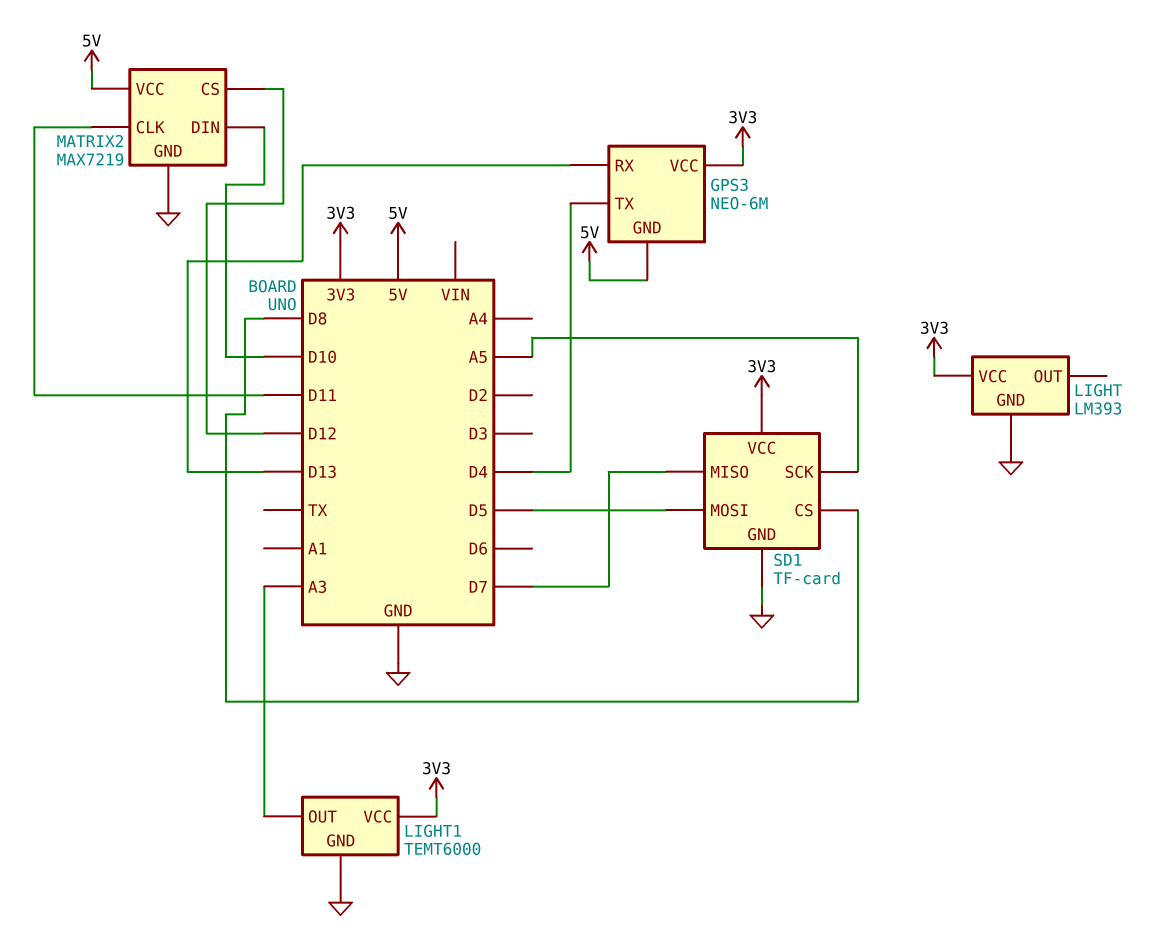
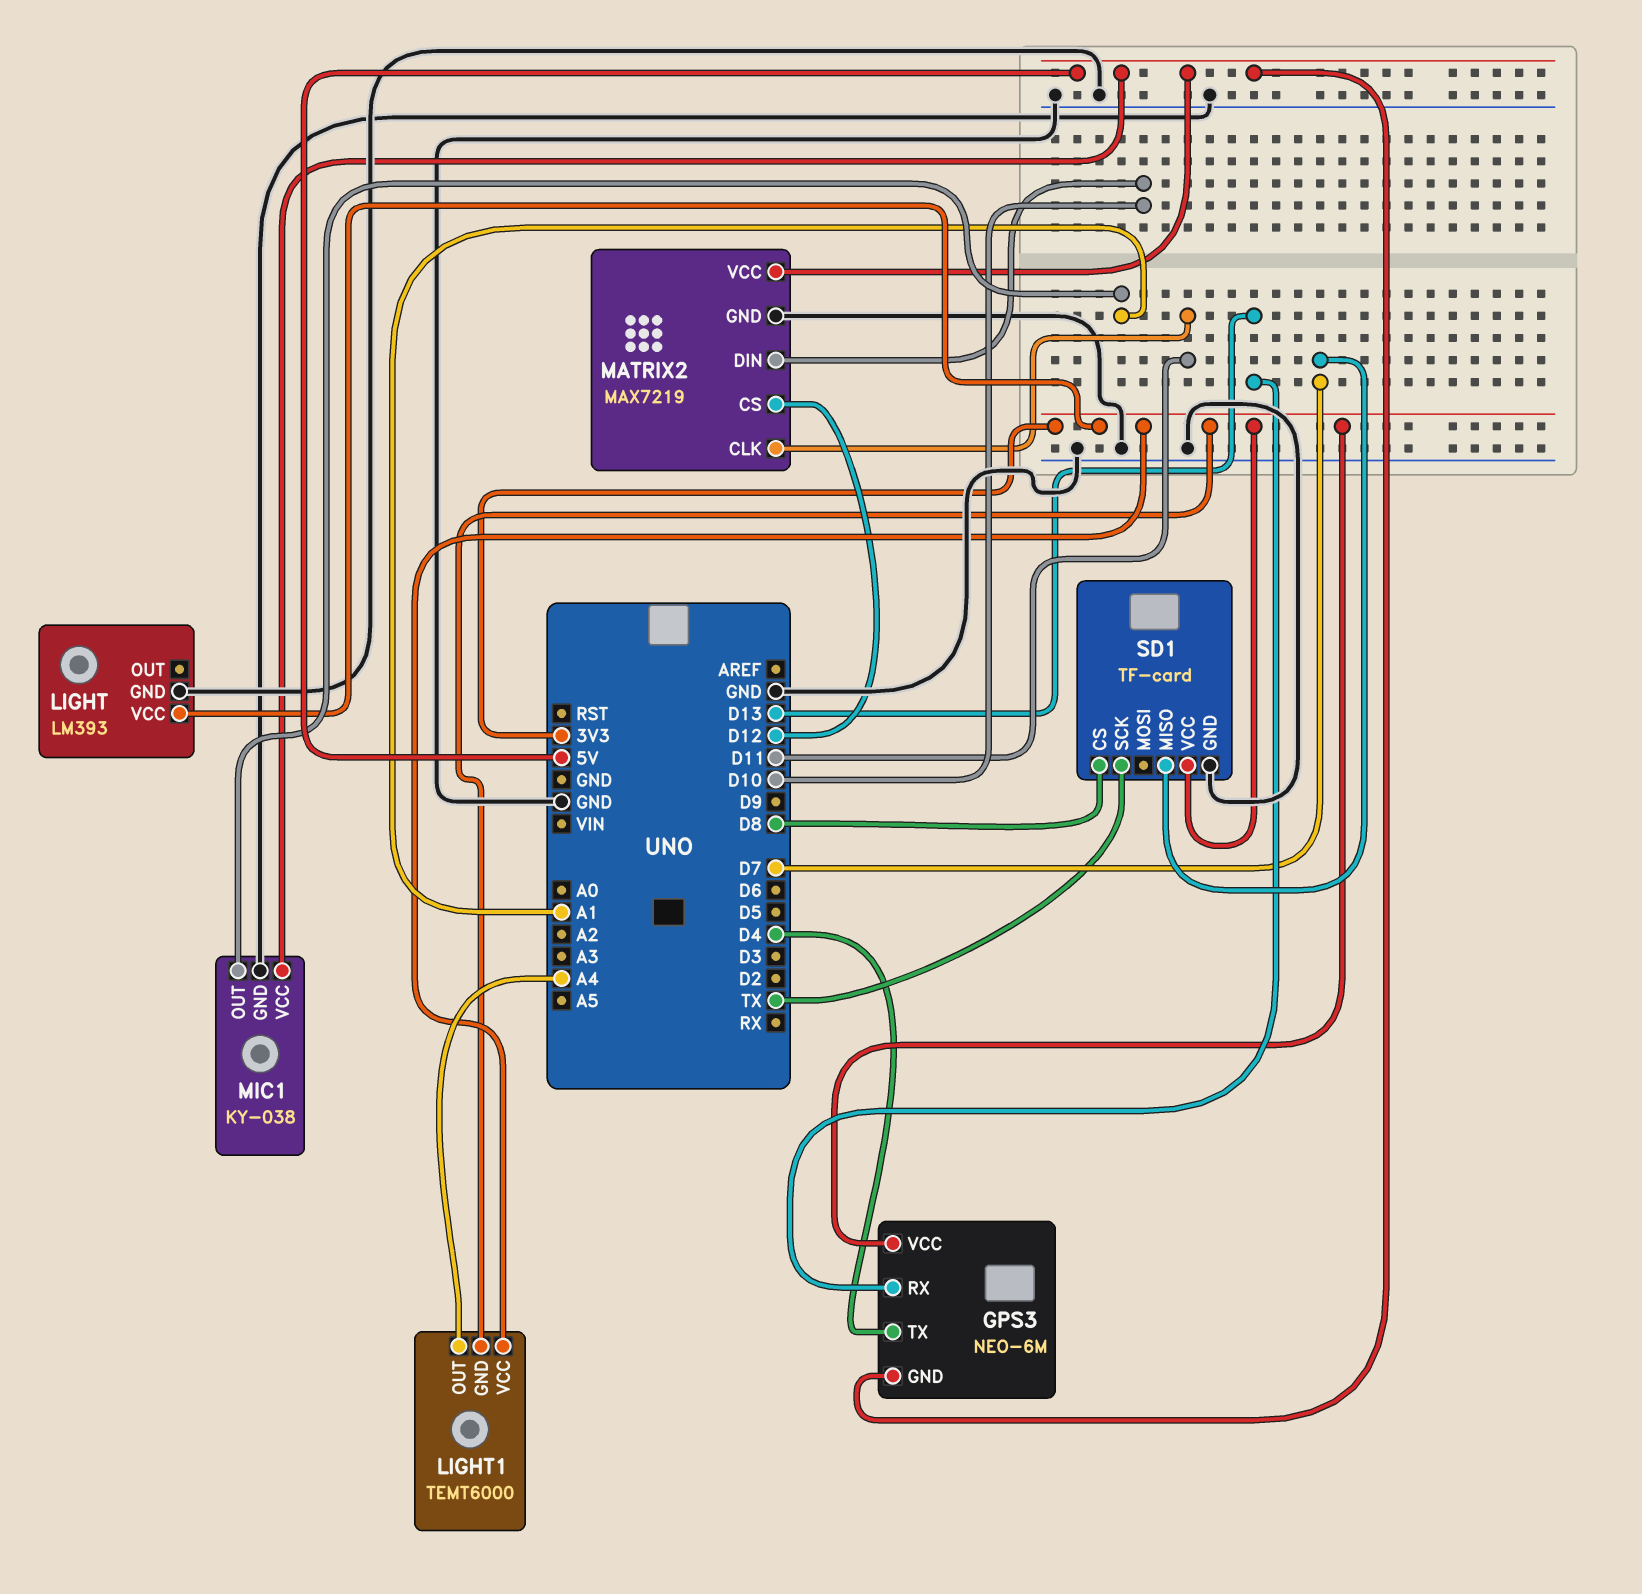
LIGHT1 pin GND: GND -> 3V3
LIGHT1 pin OUT: A3 -> A4
MIC1: none -> KY-038
MIC1 pin GND: none -> GND
MIC1 pin OUT: none -> A1
MIC1 pin VCC: none -> 5V
SD1 pin MOSI: D5 -> none
SD1 pin SCK: A5 -> TX

